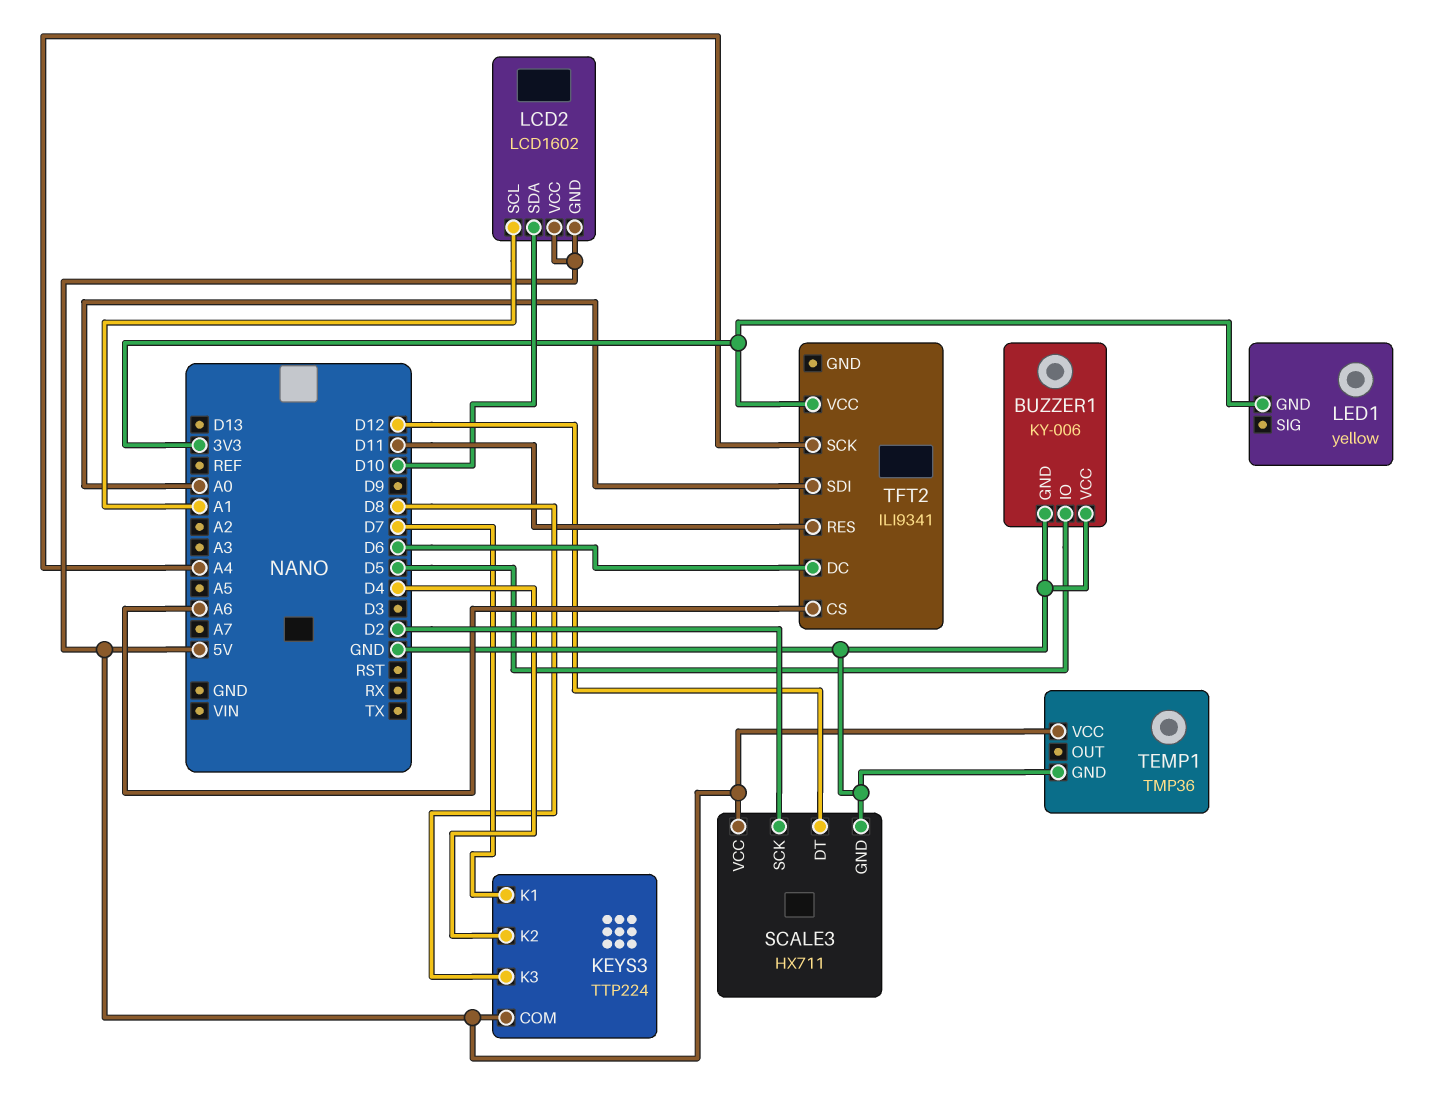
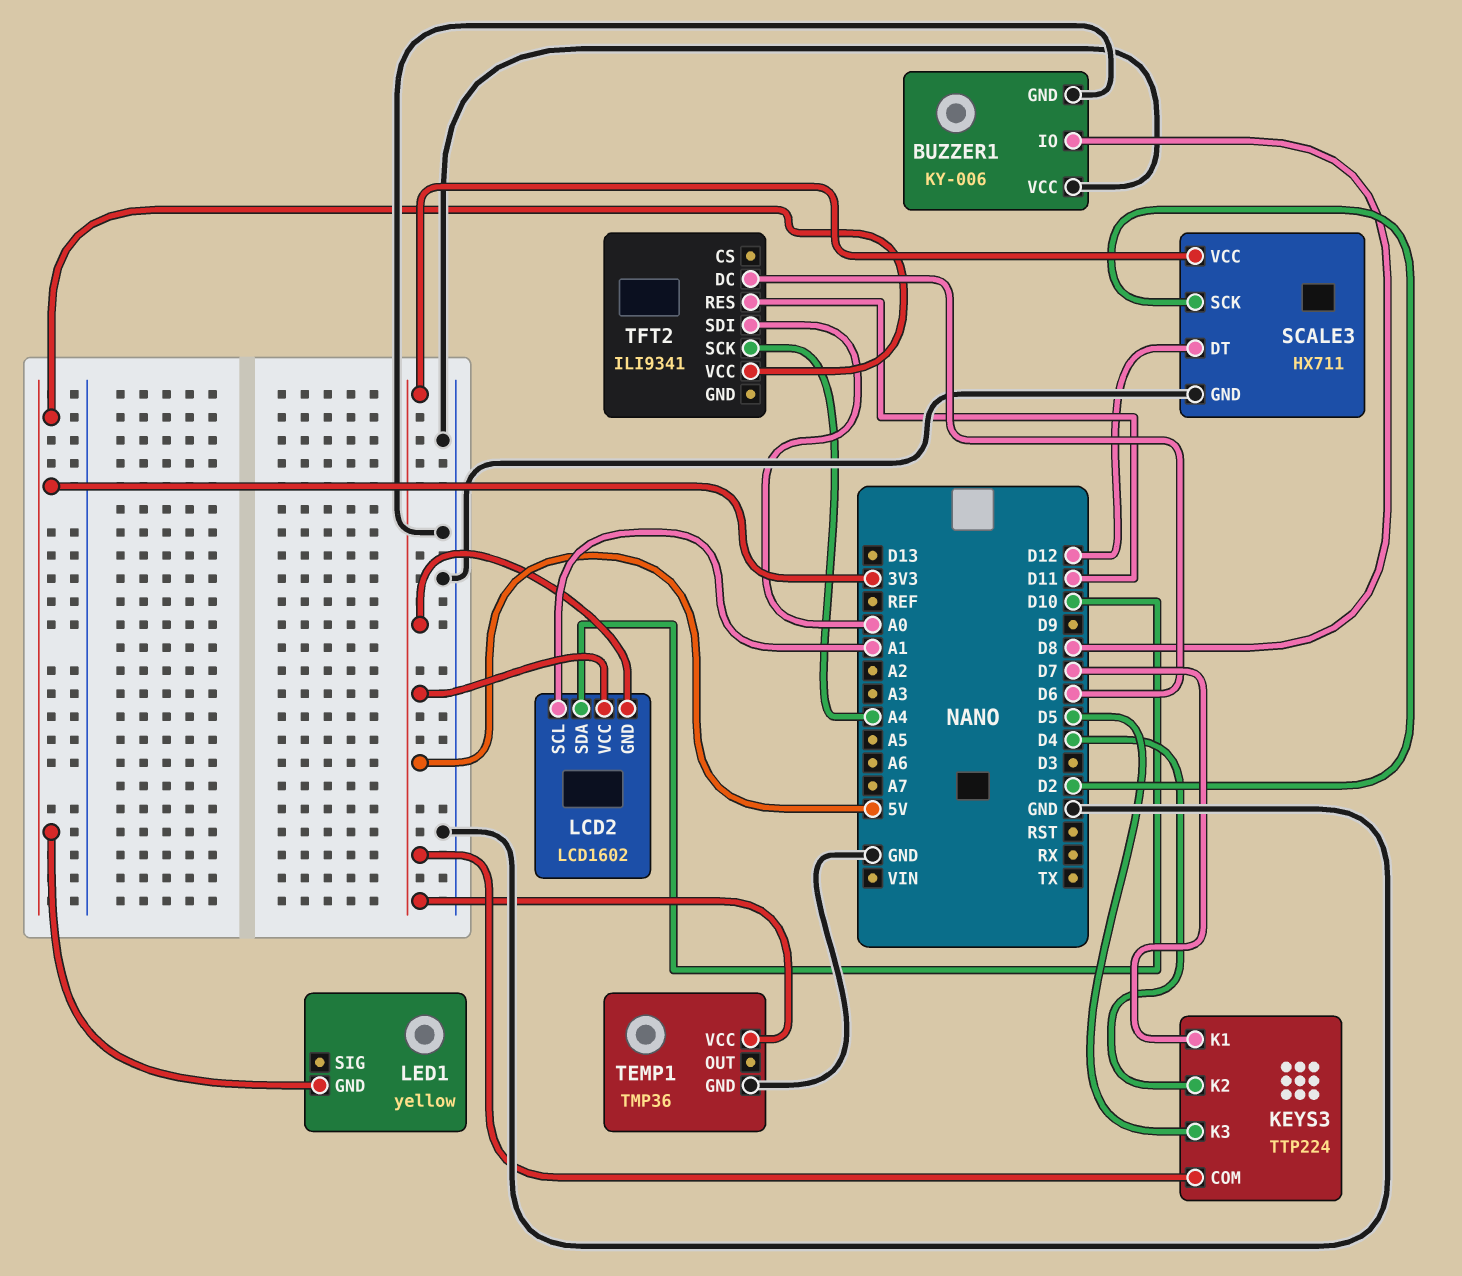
BUZZER1 pin IO: D5 -> D8
KEYS3 pin K3: D8 -> D5
TFT2 pin CS: A6 -> none

